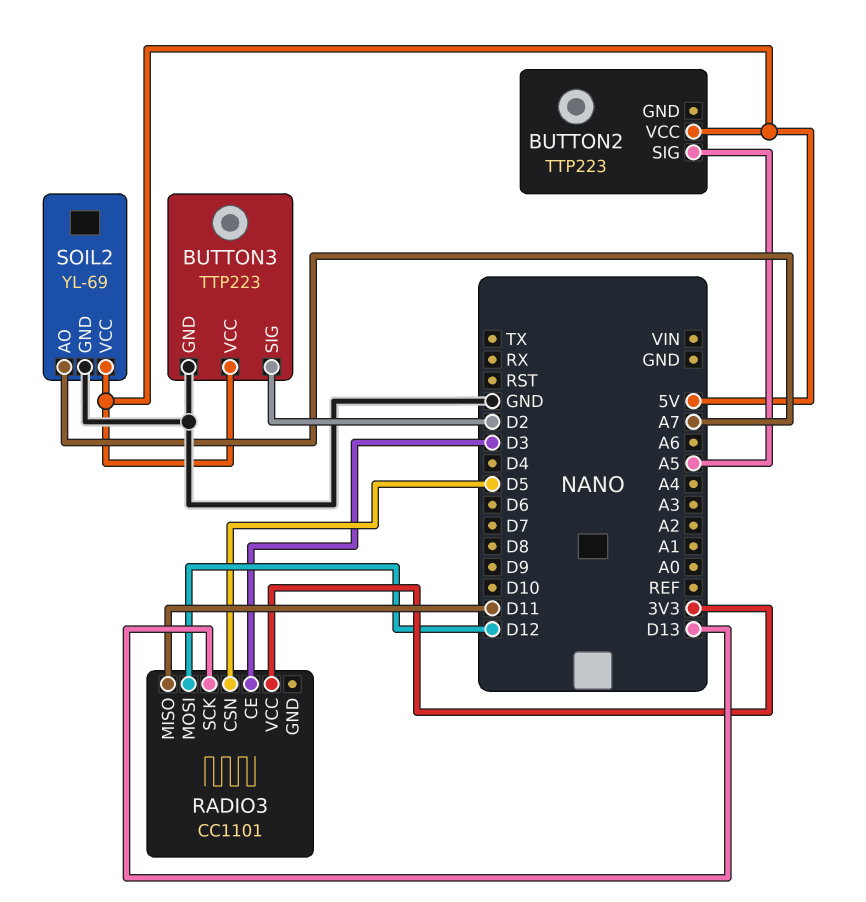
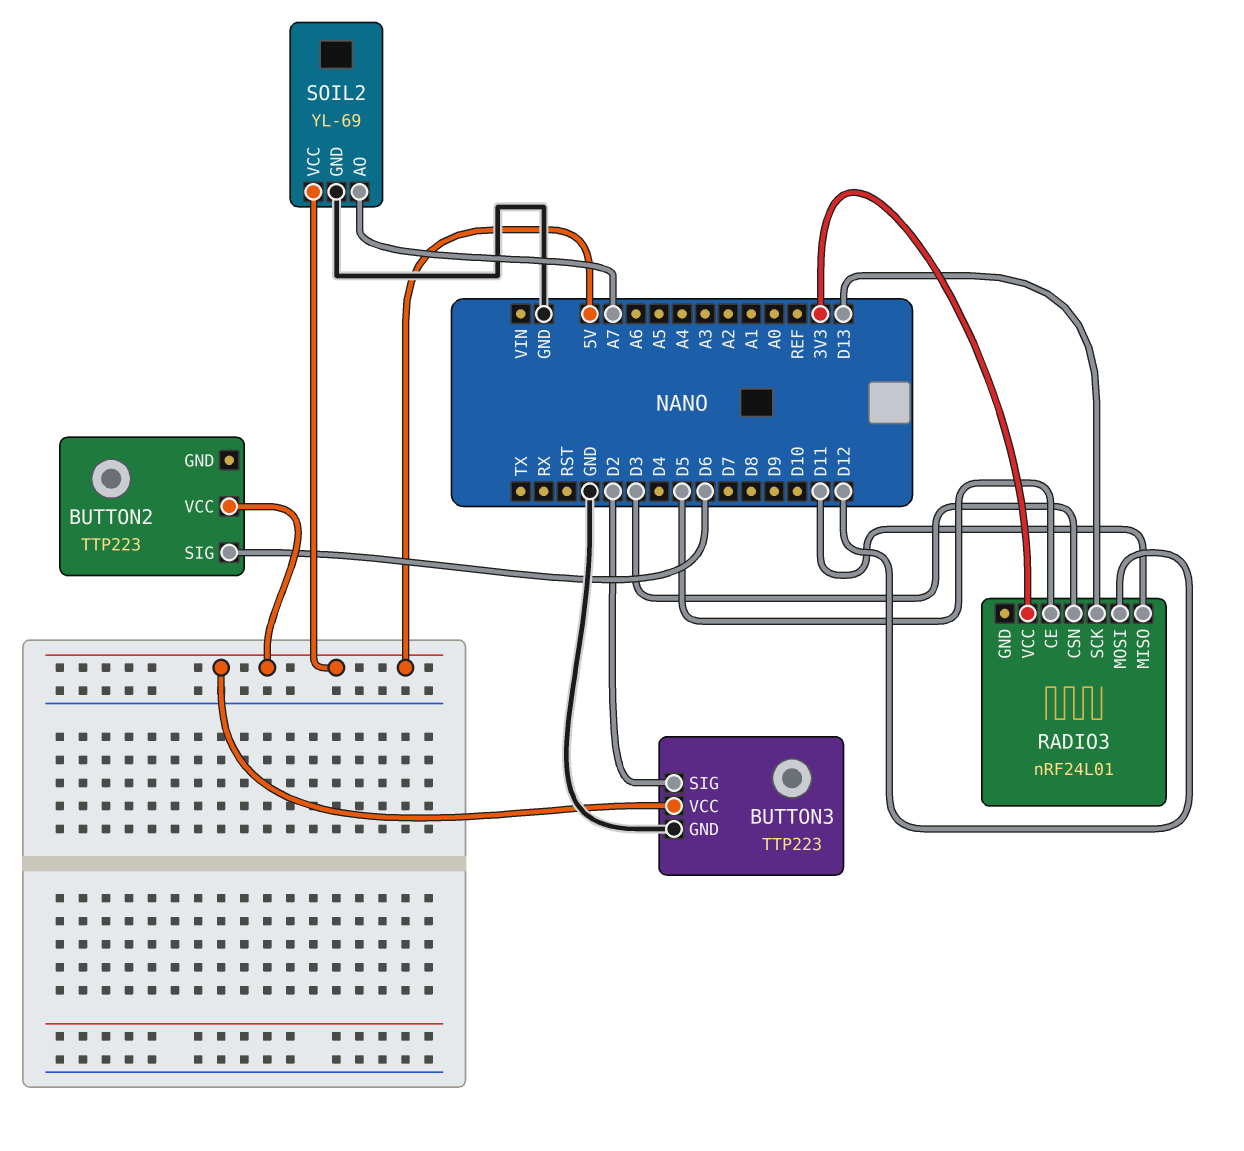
BUTTON2 pin SIG: A5 -> D6
RADIO3: CC1101 -> nRF24L01
RADIO3 pin CE: D3 -> D5
RADIO3 pin CSN: D5 -> D3

